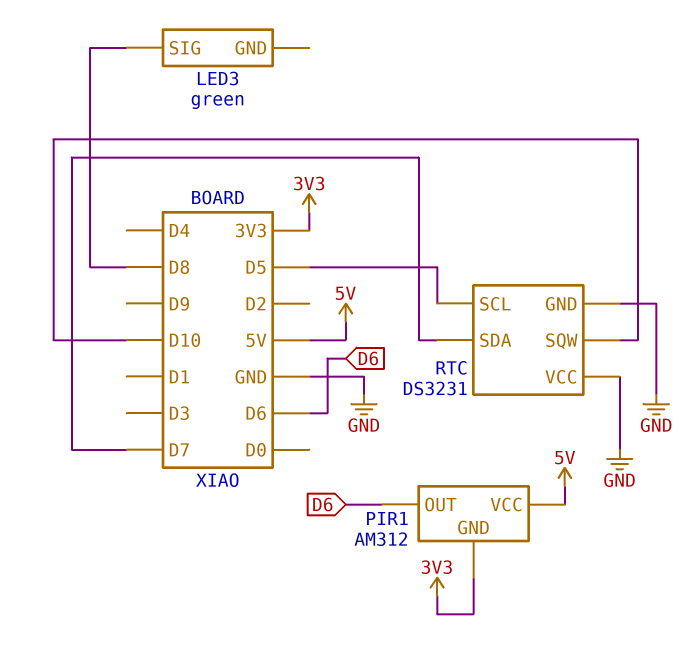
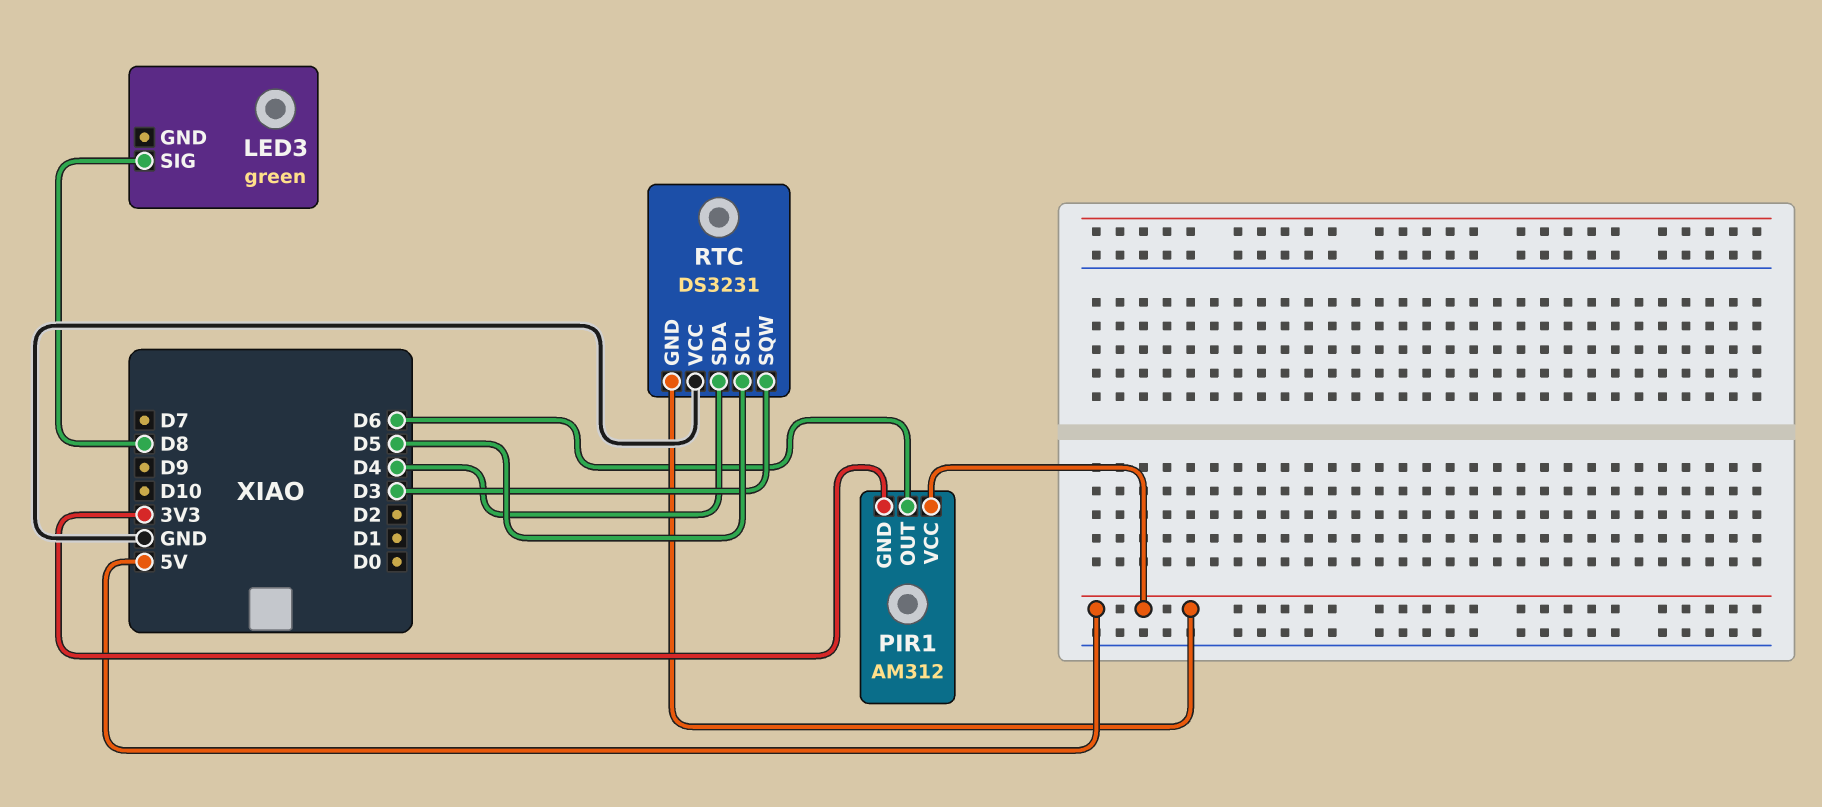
RTC pin GND: GND -> 5V
RTC pin SDA: D7 -> D4
RTC pin SQW: D10 -> D3

